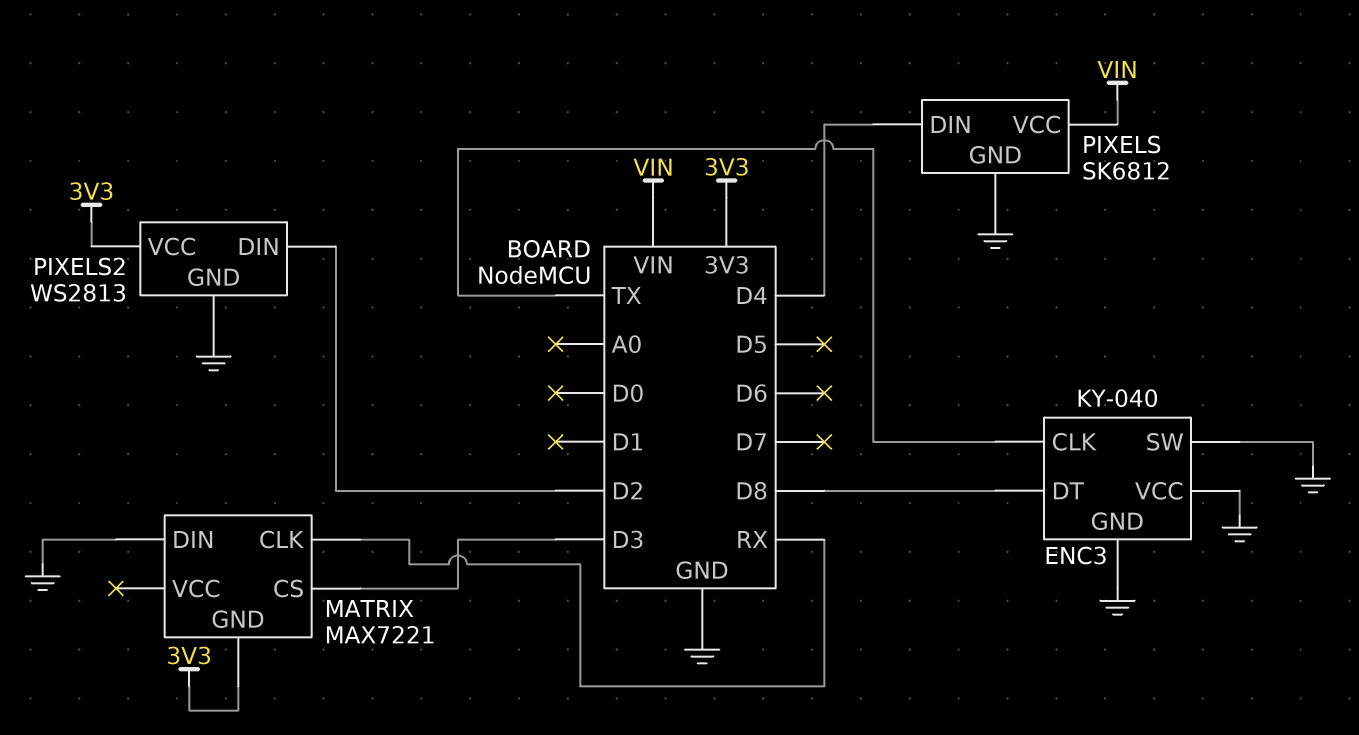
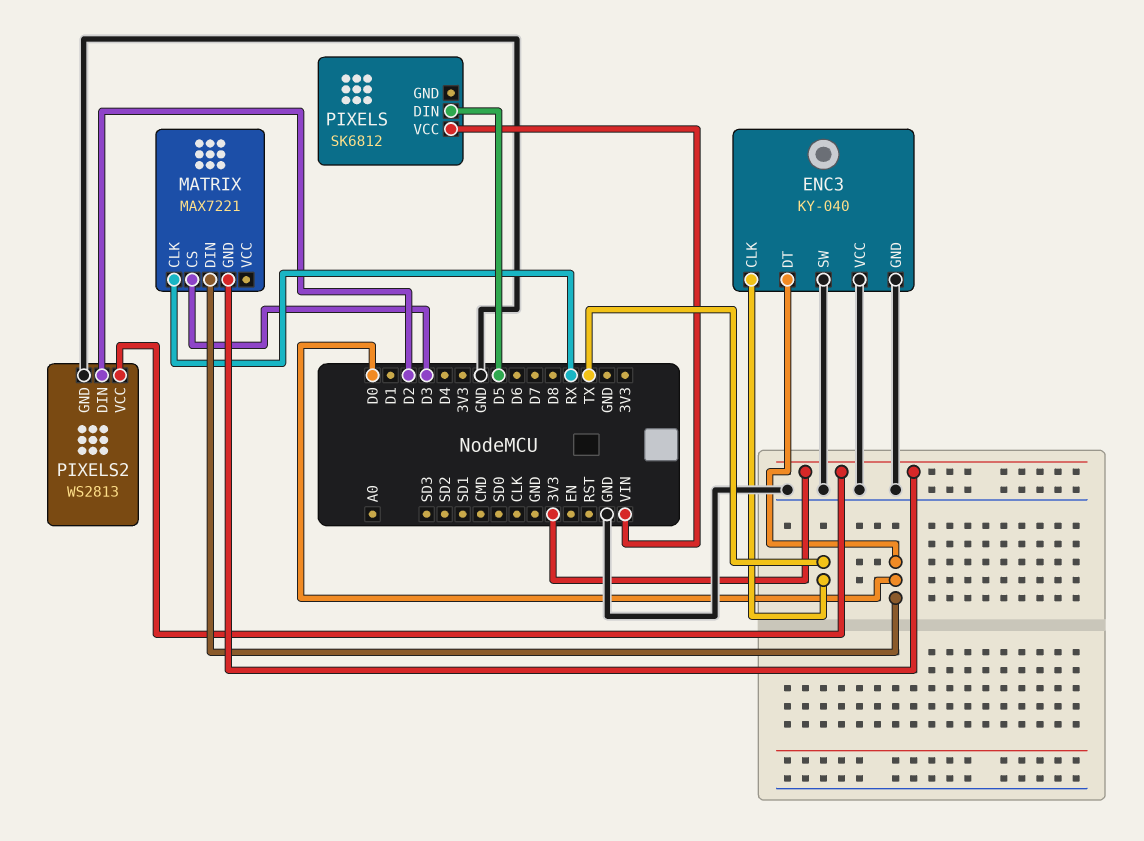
ENC3 pin DT: D8 -> D0
MATRIX pin DIN: GND -> D0
PIXELS pin DIN: D4 -> D5
PIXELS pin GND: GND -> none

